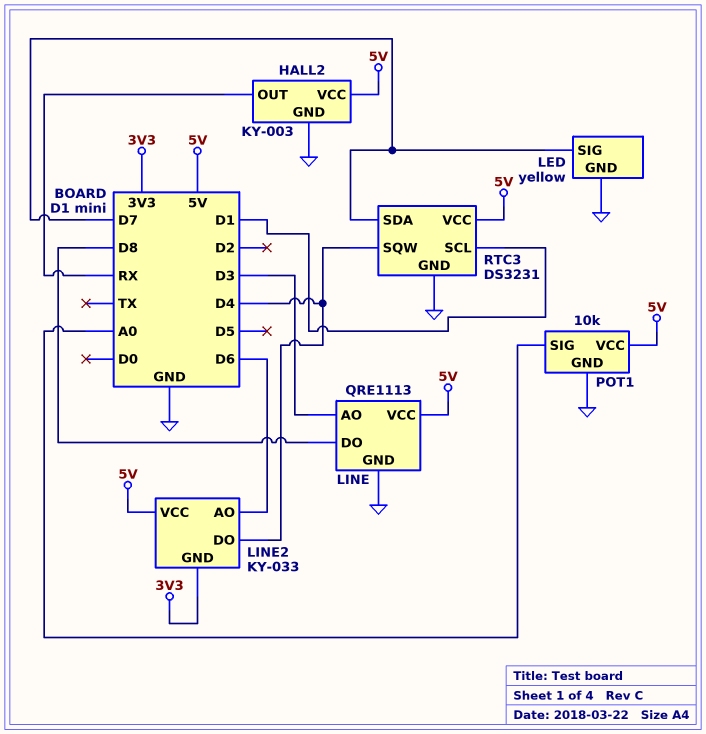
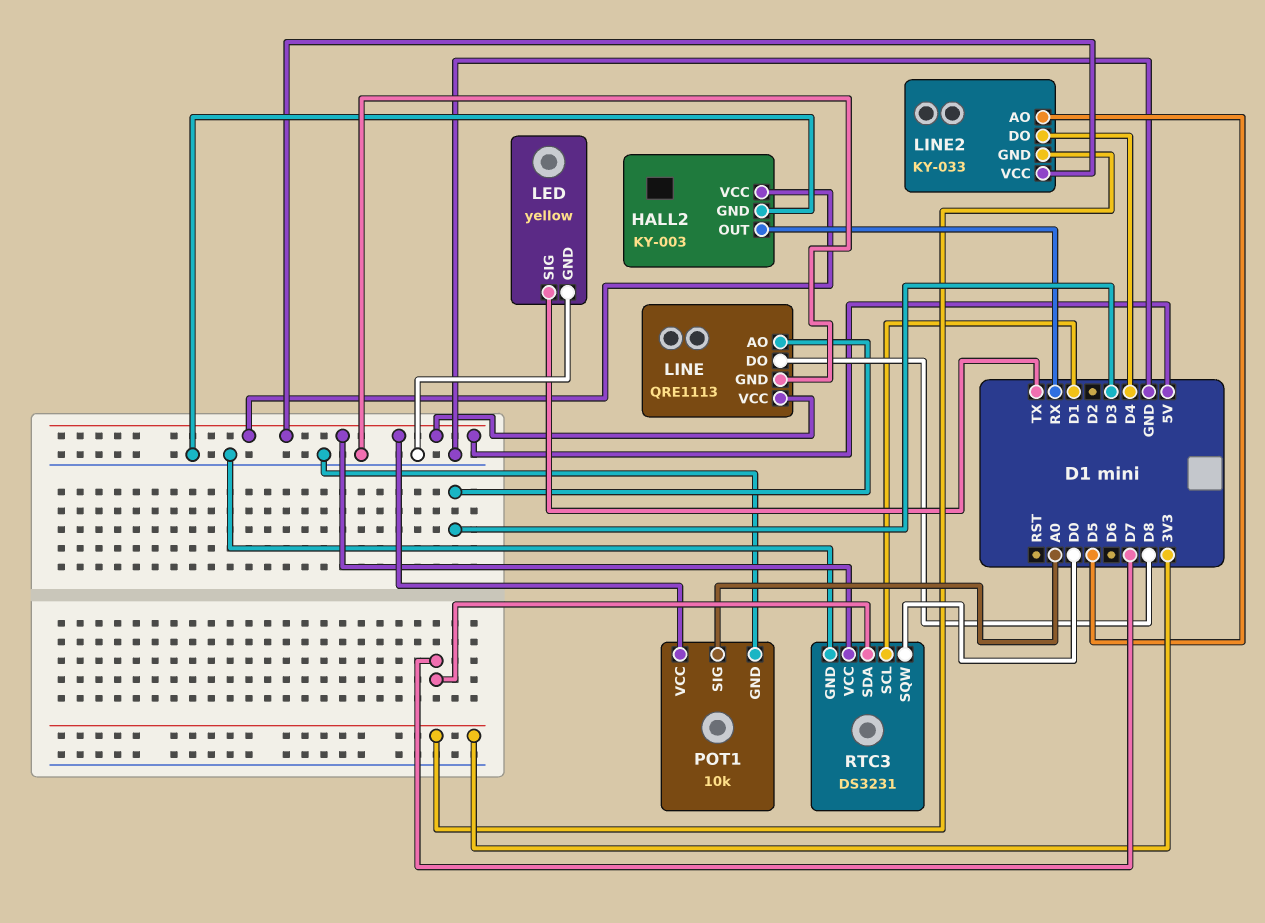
LED pin SIG: D7 -> TX
LINE2 pin AO: D6 -> D5
RTC3 pin SQW: D4 -> D0

